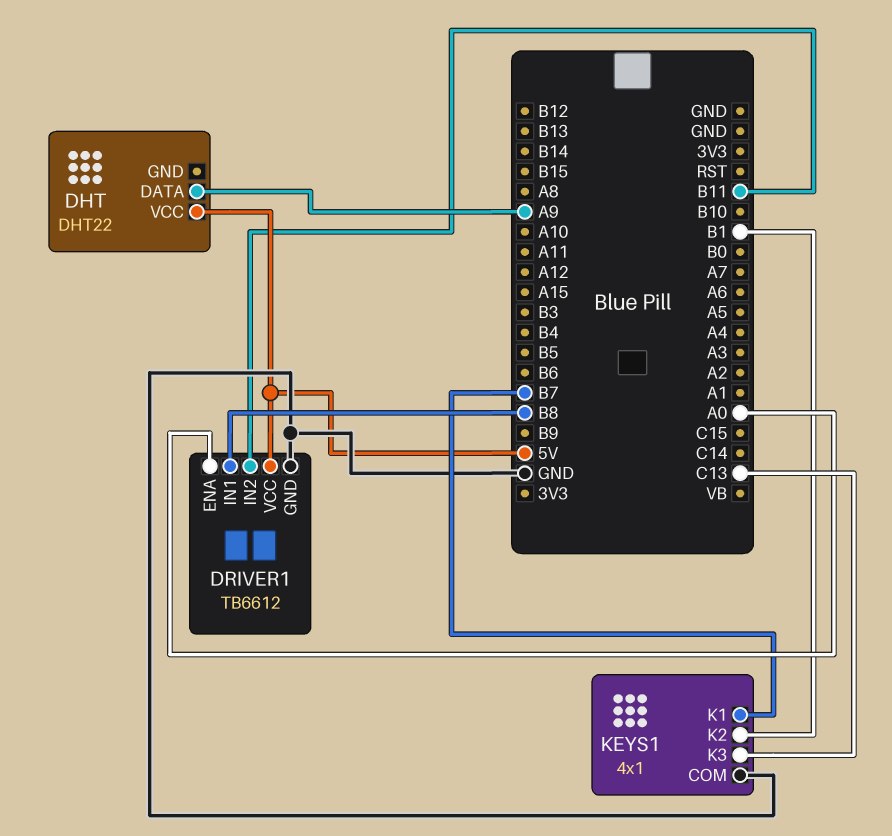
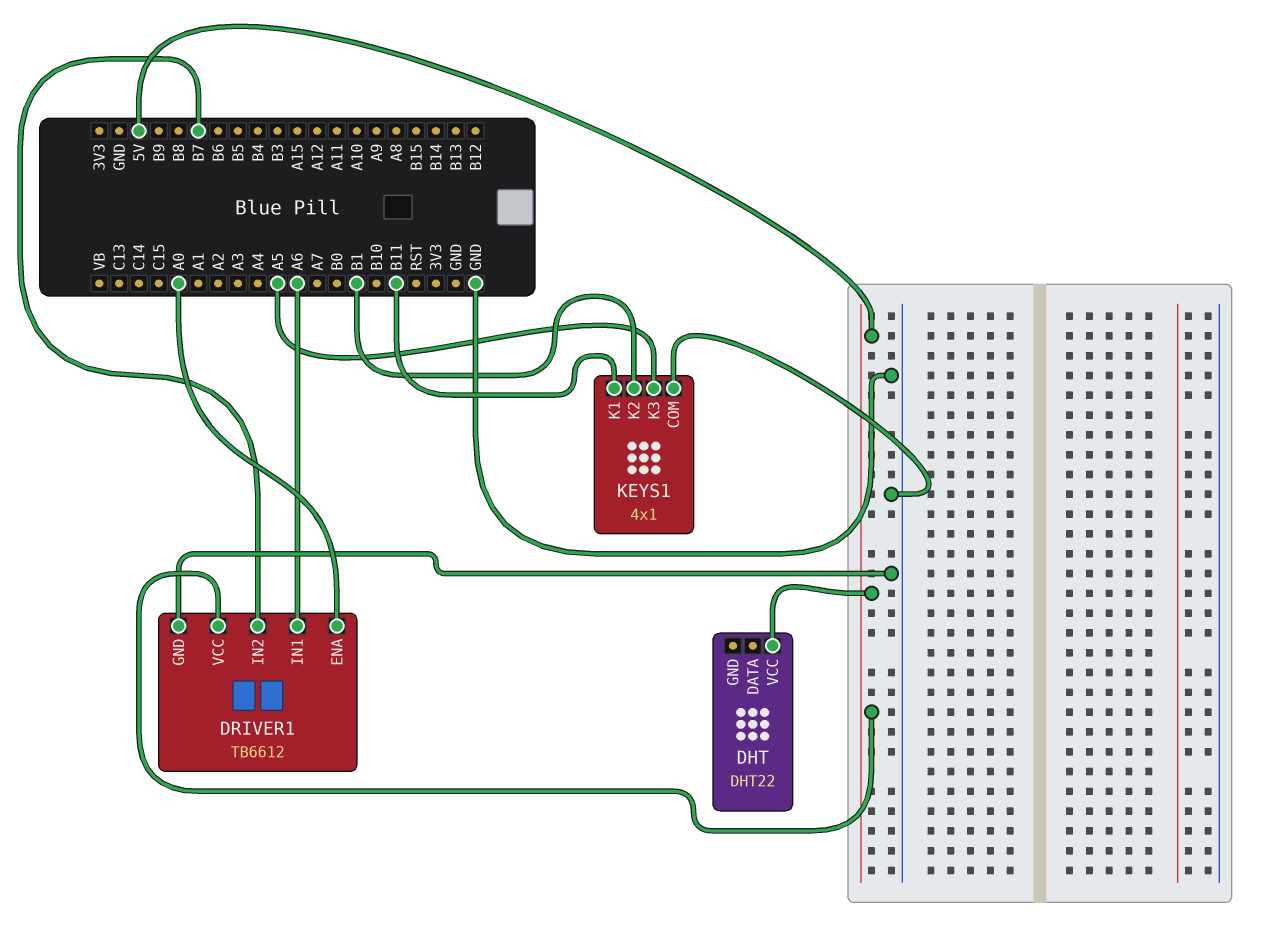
DHT pin DATA: A9 -> none
DRIVER1 pin IN1: B8 -> A6
DRIVER1 pin IN2: B11 -> B7
KEYS1 pin K1: B7 -> B11
KEYS1 pin K3: C13 -> A5

